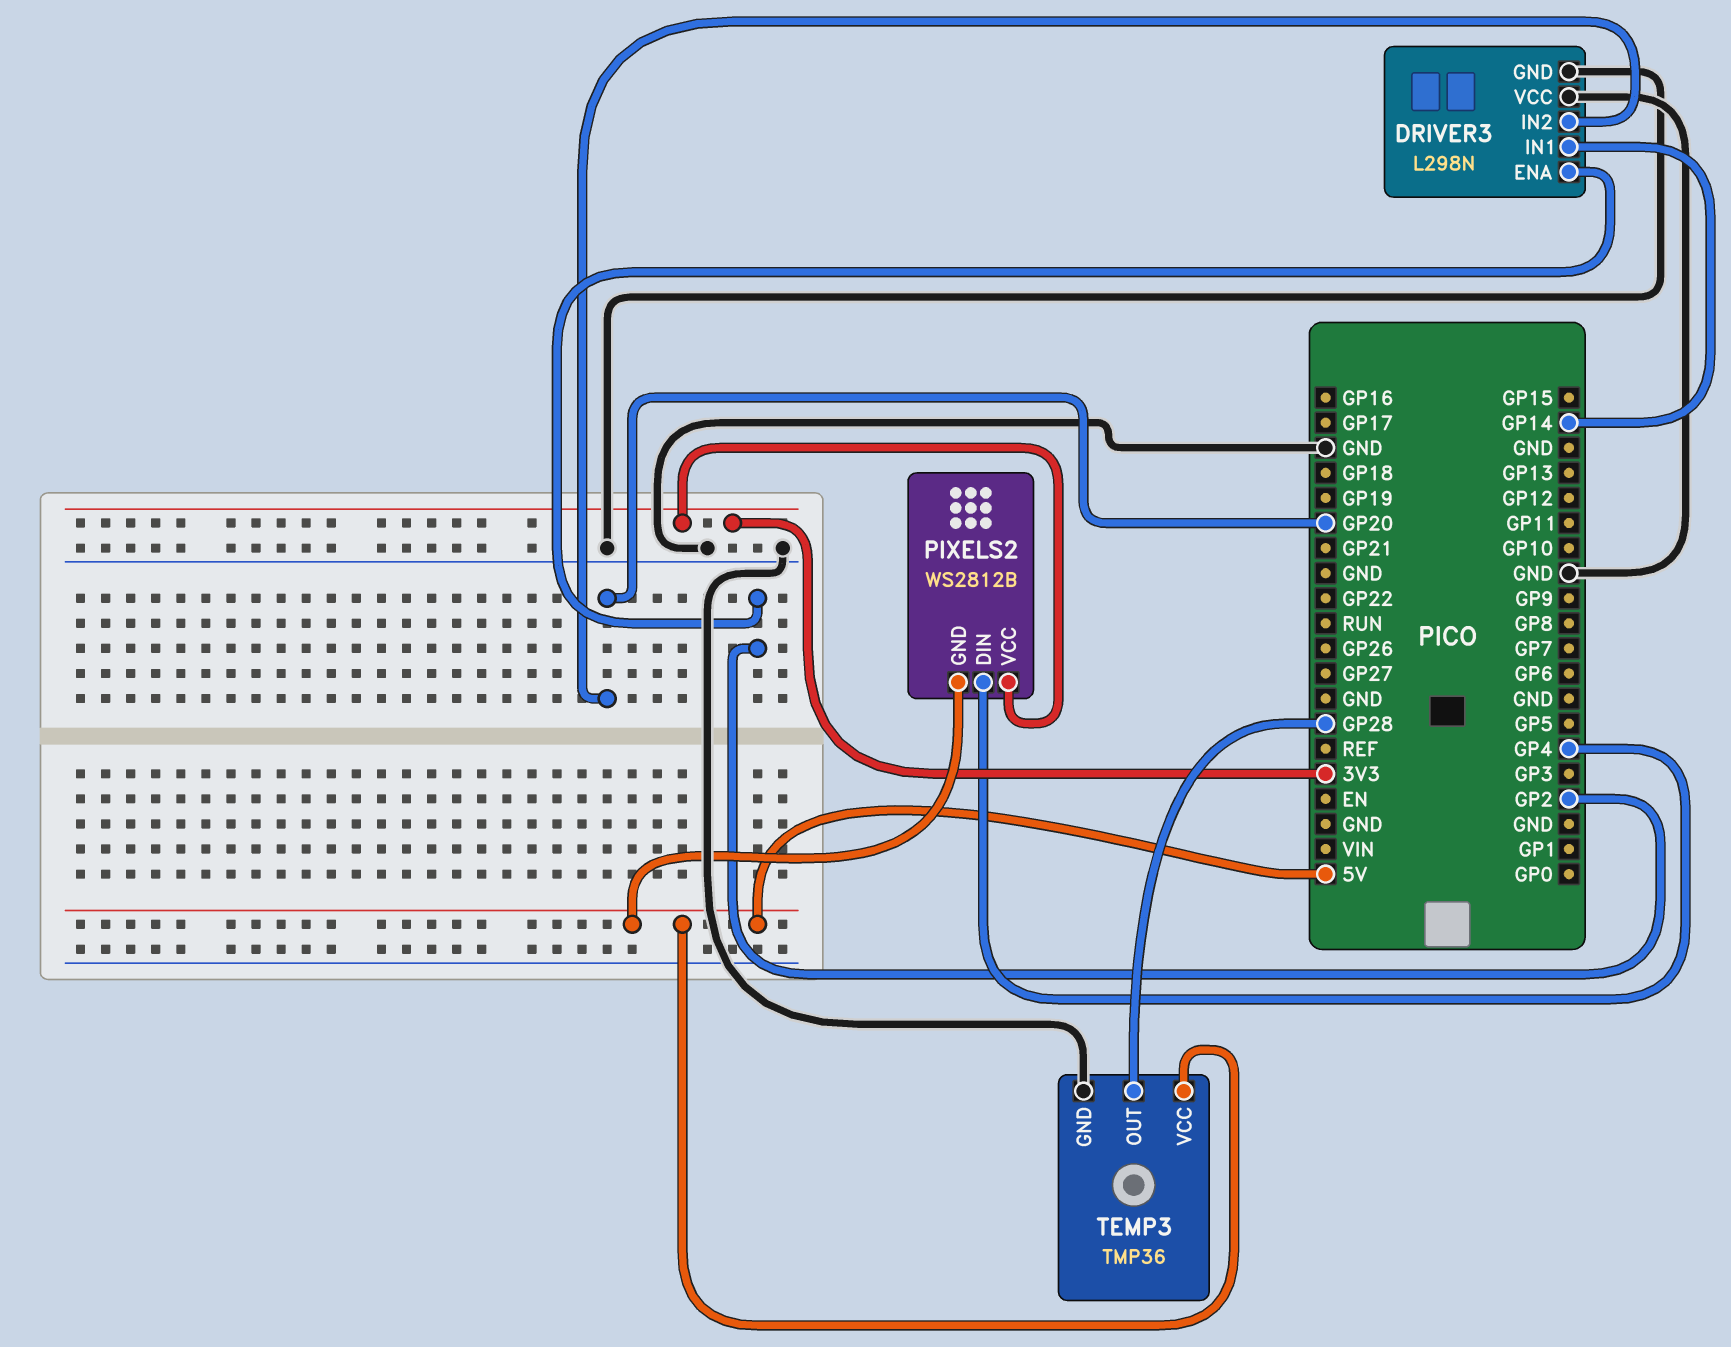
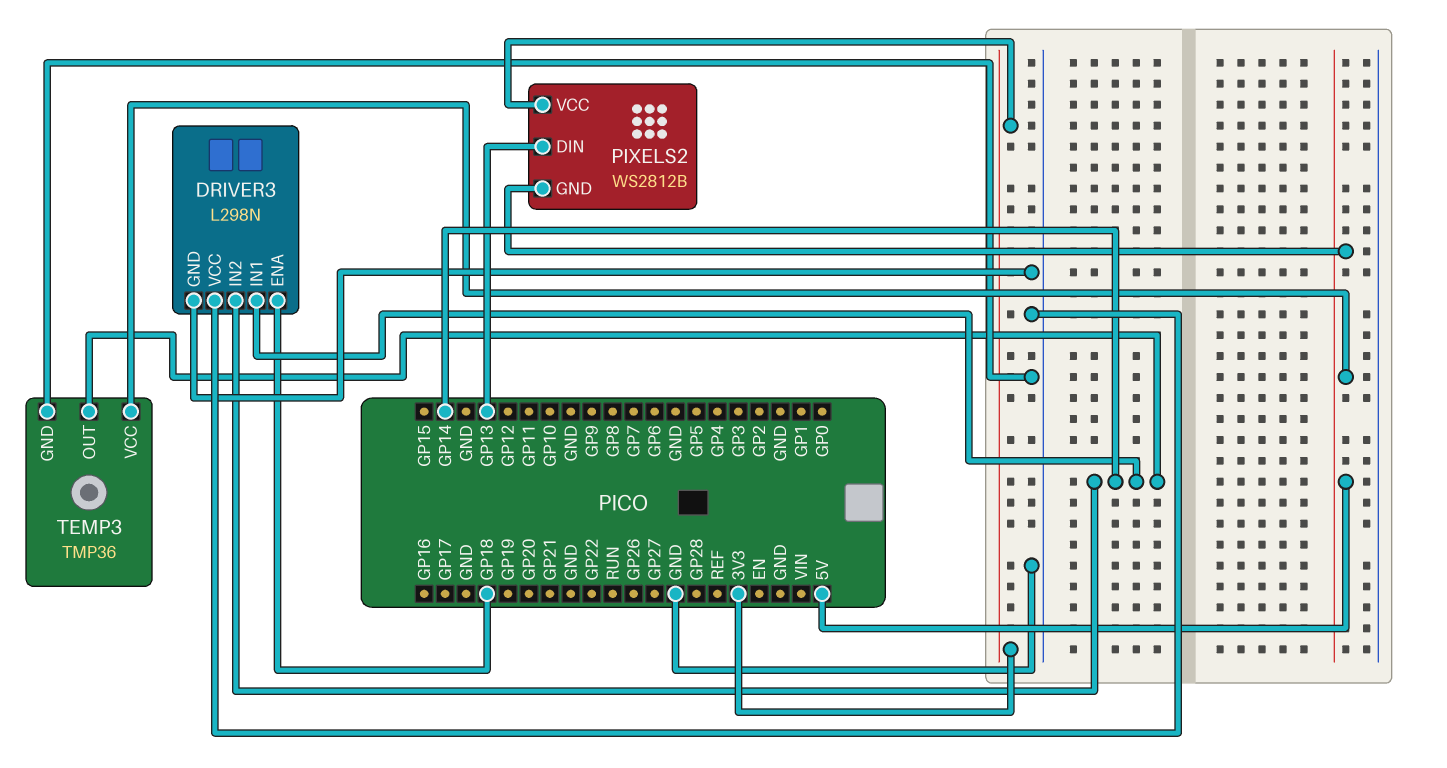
DRIVER3 pin ENA: GP2 -> GP18
DRIVER3 pin IN2: GP20 -> GP14
PIXELS2 pin DIN: GP4 -> GP13
TEMP3 pin OUT: GP28 -> GP14

